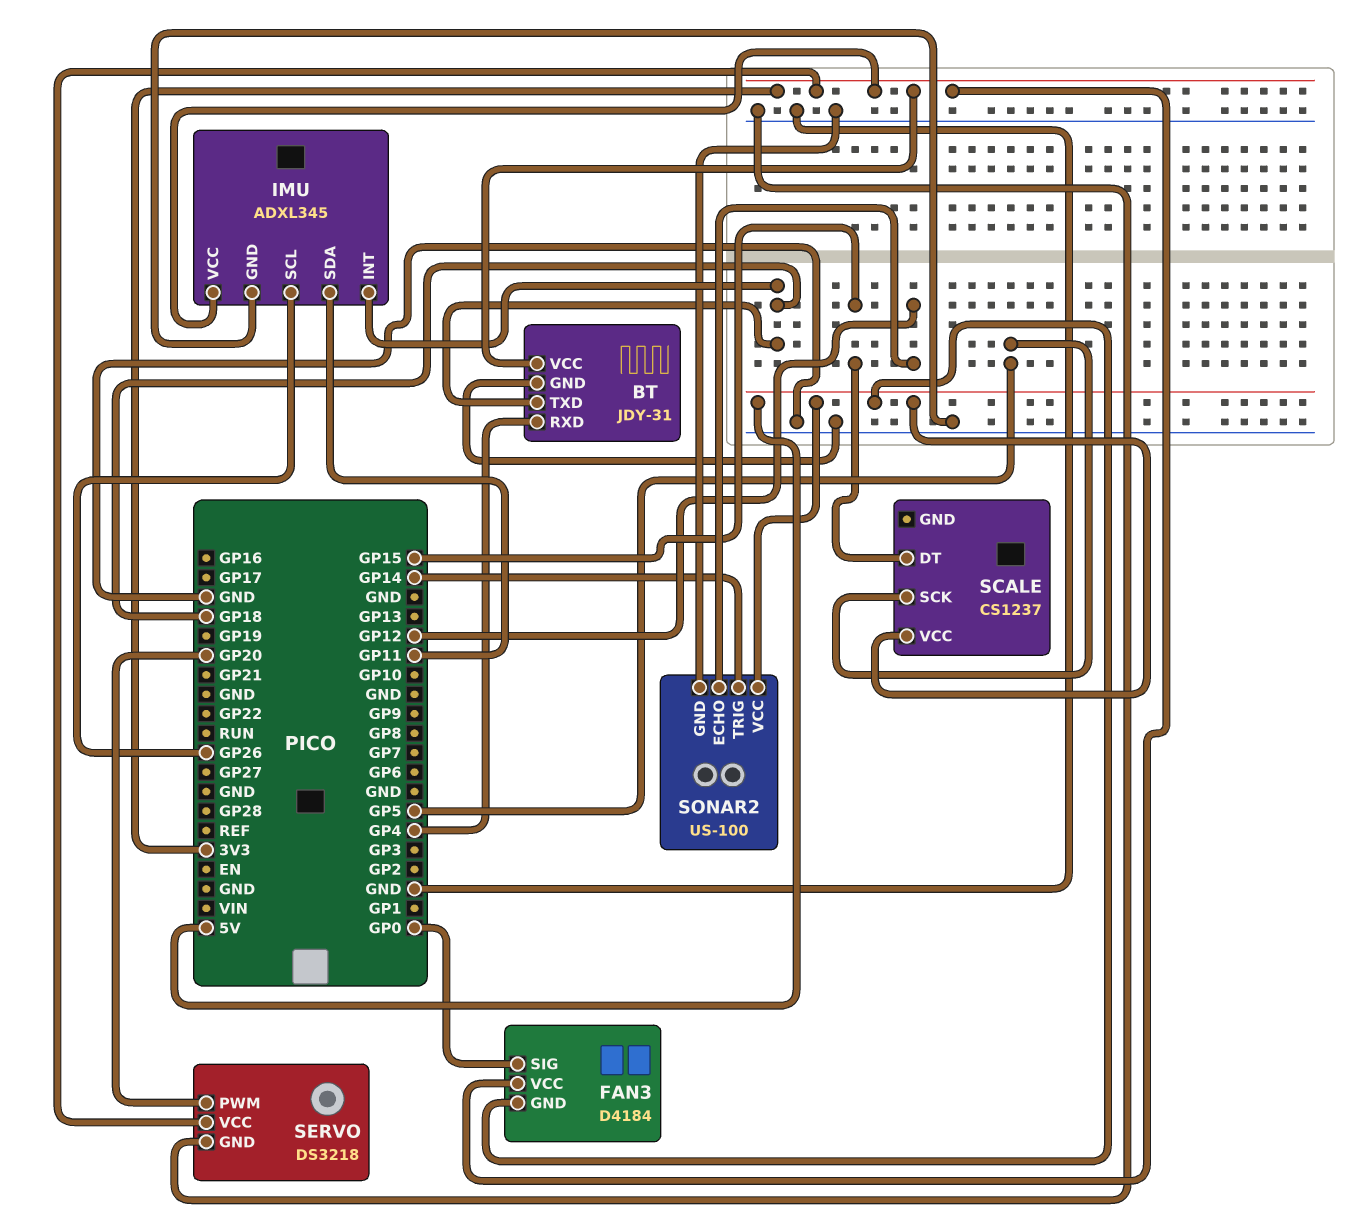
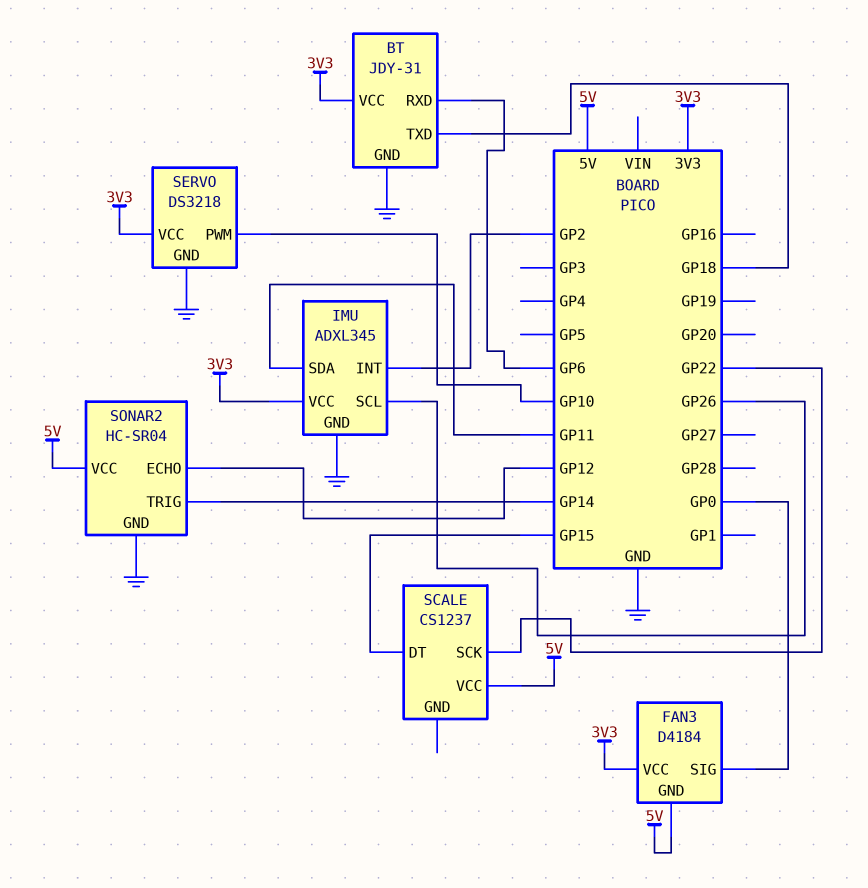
BT pin RXD: GP4 -> GP6
IMU pin INT: GP18 -> GP2
SCALE pin SCK: GP5 -> GP22
SERVO pin PWM: GP20 -> GP10
SONAR2: US-100 -> HC-SR04

